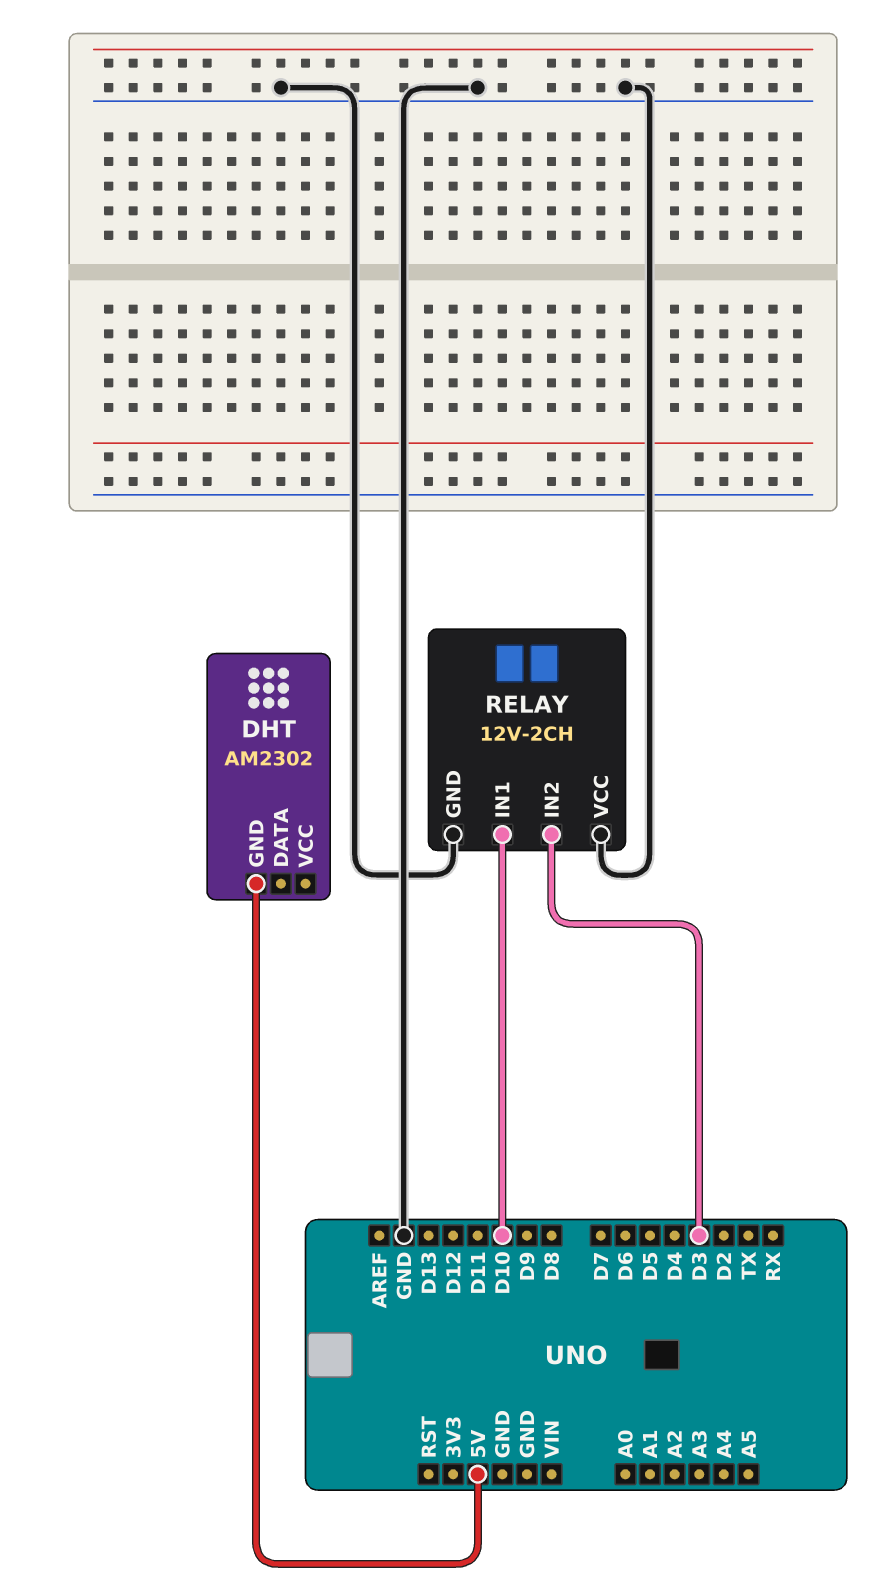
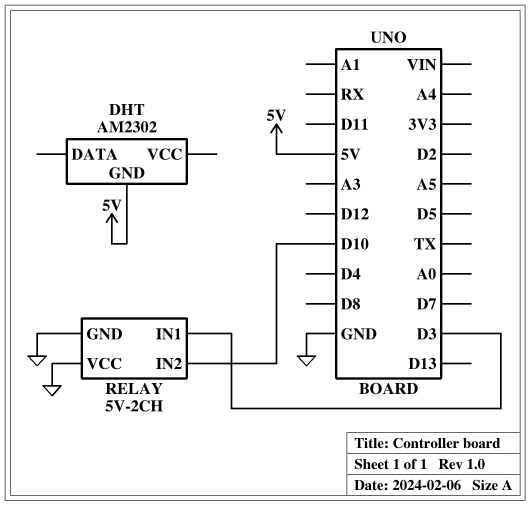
RELAY: 12V-2CH -> 5V-2CH
RELAY pin IN1: D10 -> D3
RELAY pin IN2: D3 -> D10

